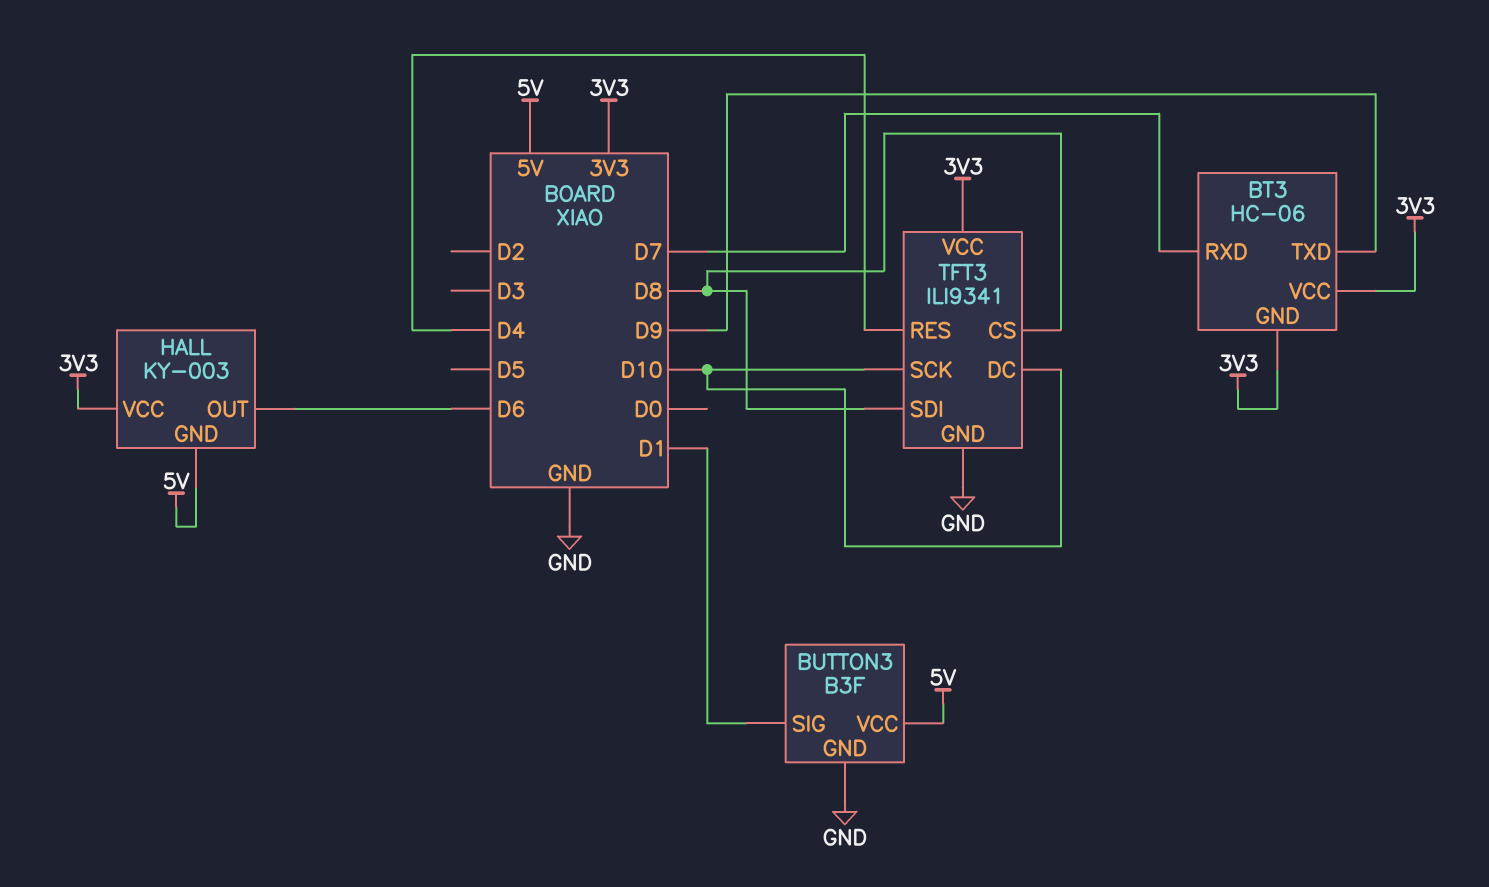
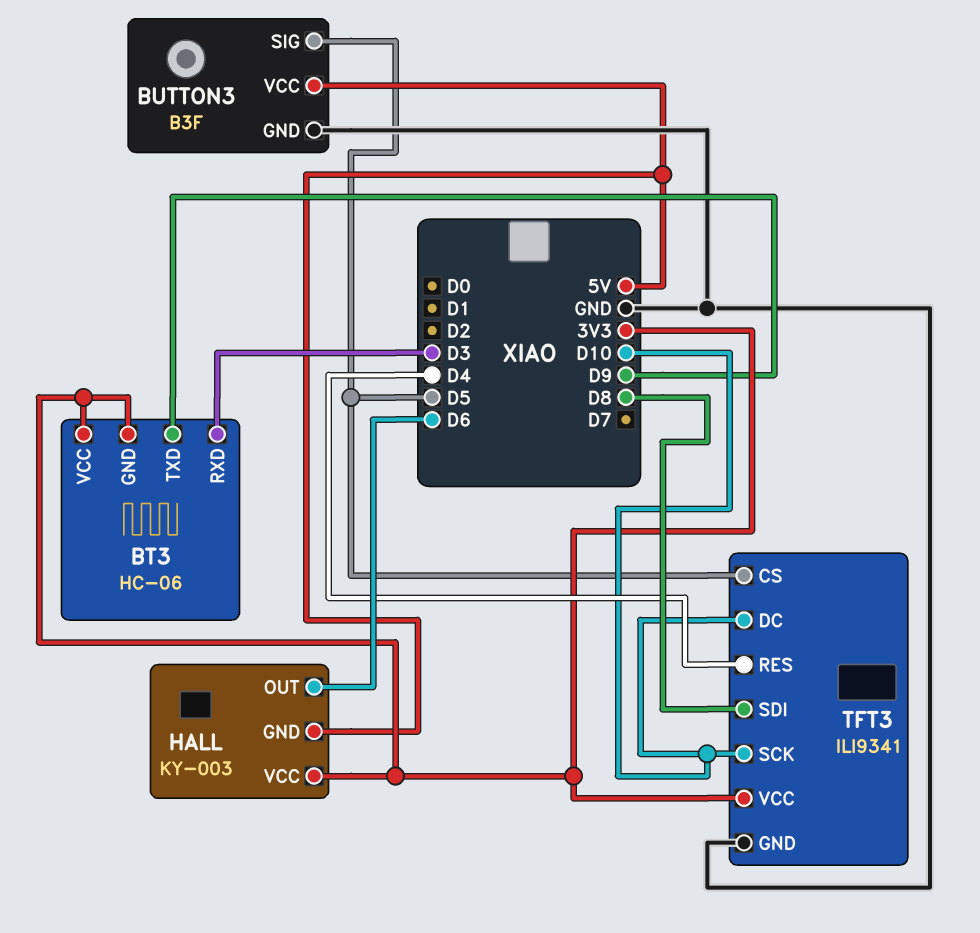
BT3 pin RXD: D7 -> D3
BUTTON3 pin SIG: D1 -> D5
TFT3 pin CS: D8 -> D5

